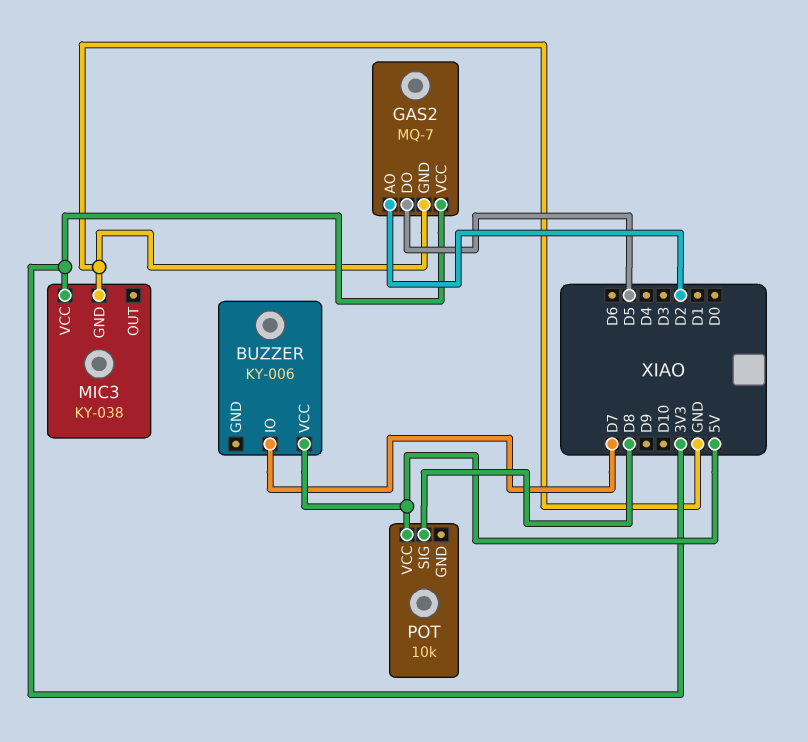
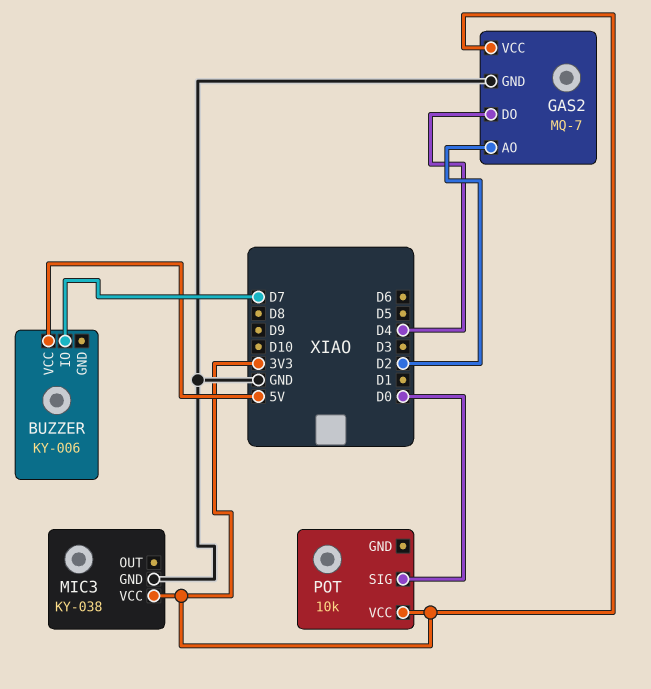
GAS2 pin DO: D5 -> D4
POT pin SIG: D8 -> D0
POT pin VCC: 5V -> 3V3

